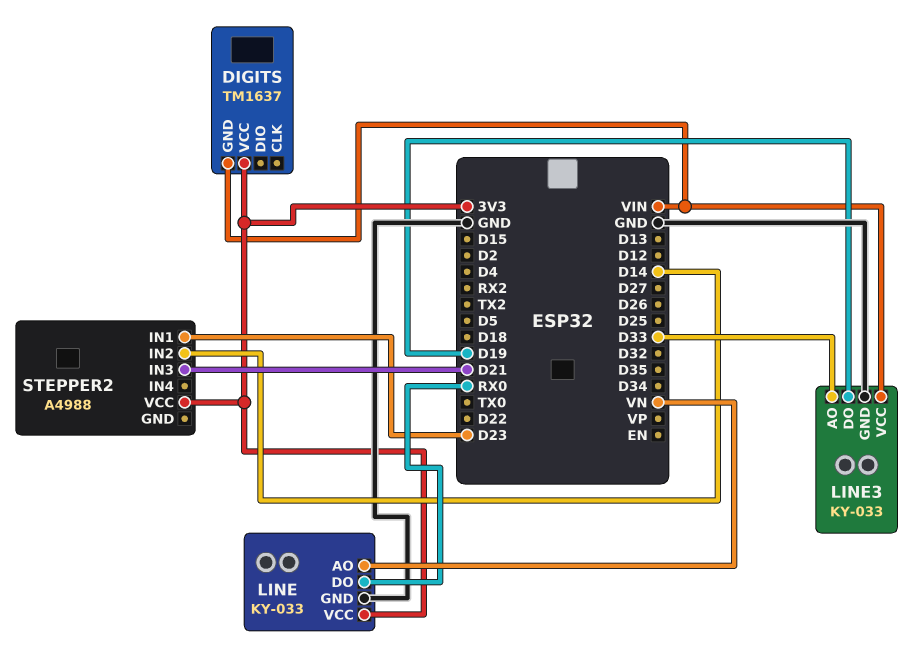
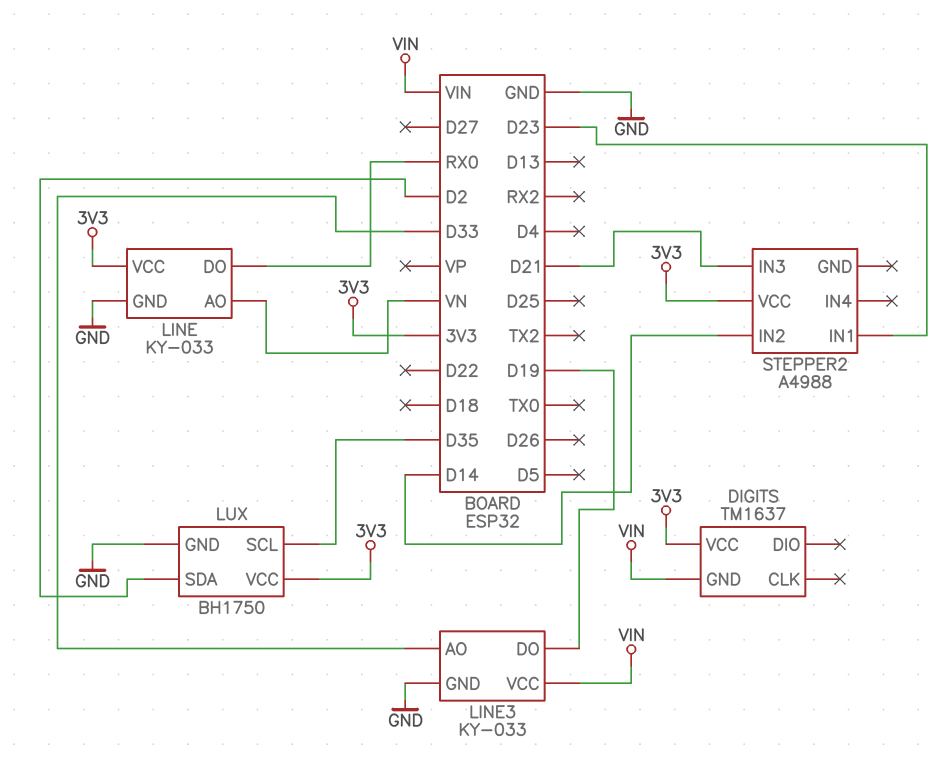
LUX: none -> BH1750
LUX pin GND: none -> GND
LUX pin SCL: none -> D35
LUX pin SDA: none -> D2
LUX pin VCC: none -> 3V3

